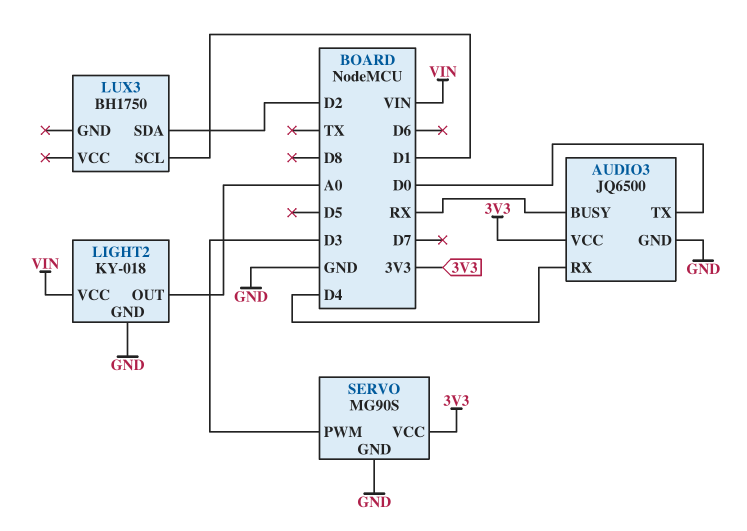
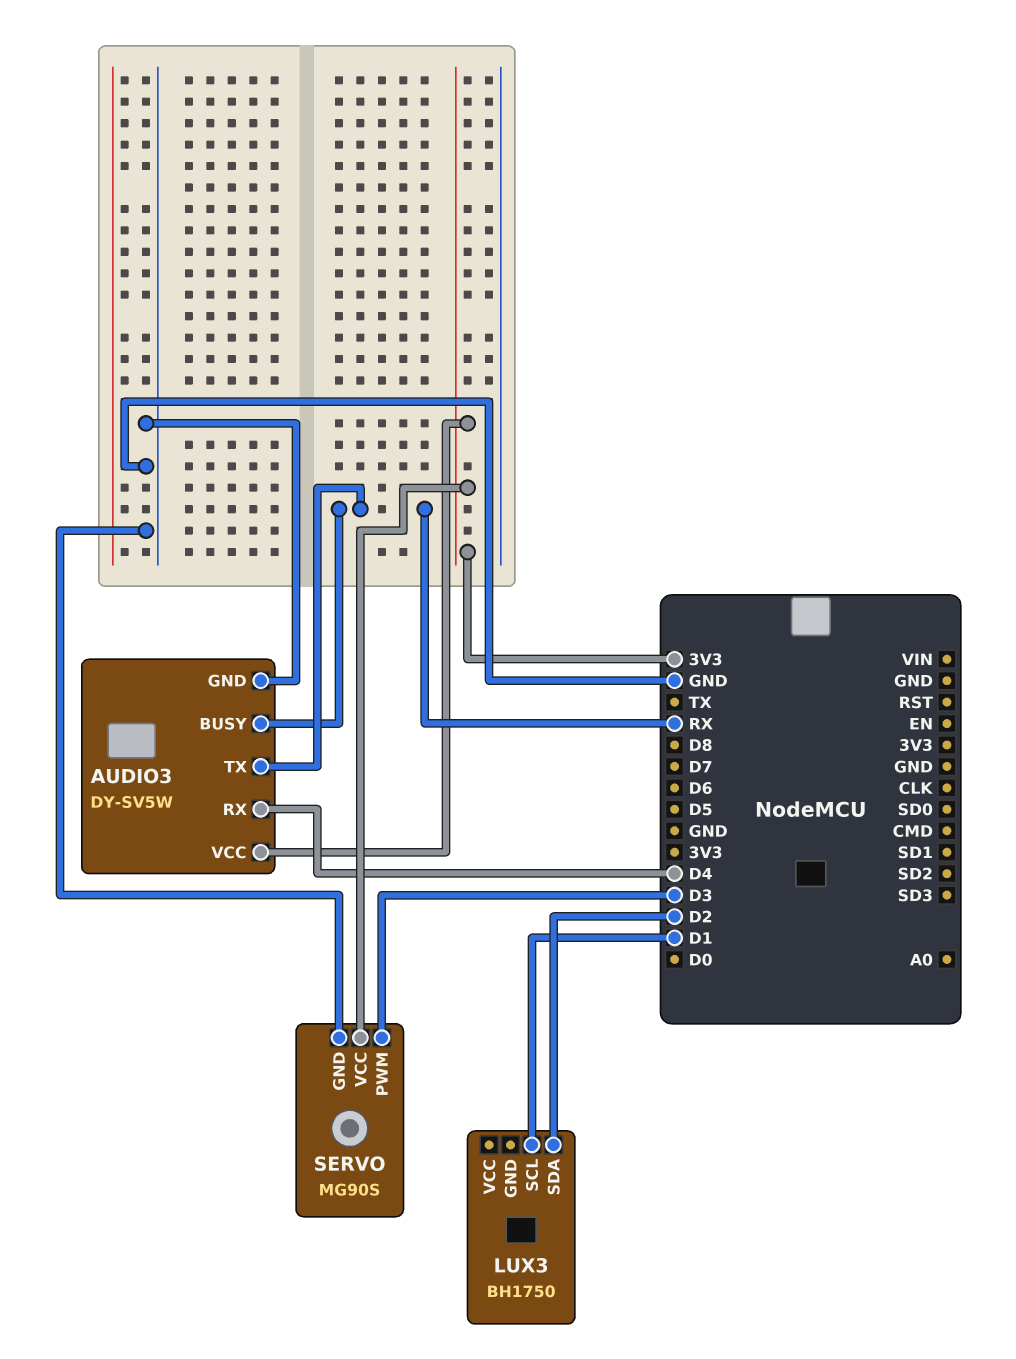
AUDIO3: JQ6500 -> DY-SV5W
AUDIO3 pin TX: D0 -> RX
LIGHT2: KY-018 -> none
LIGHT2 pin GND: GND -> none
LIGHT2 pin OUT: A0 -> none
LIGHT2 pin VCC: VIN -> none

